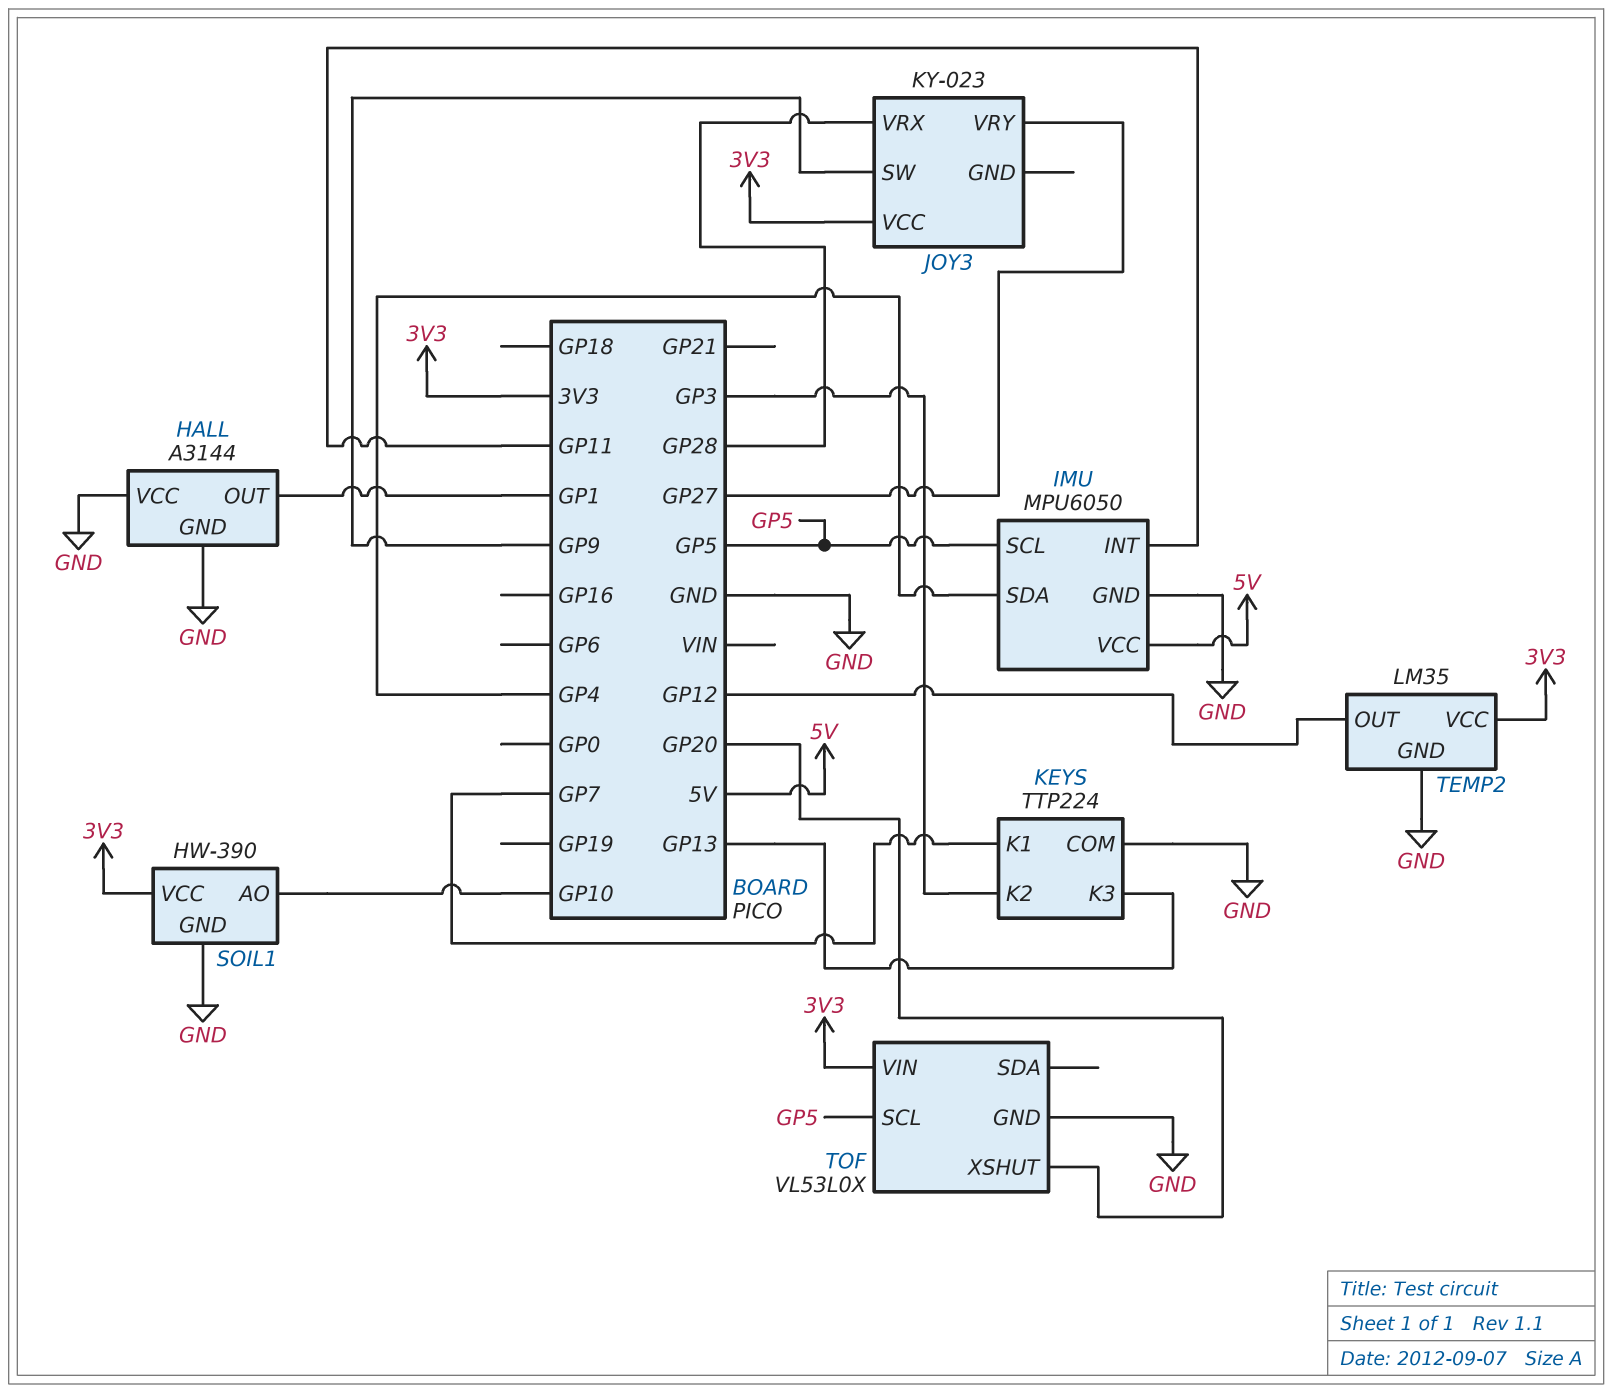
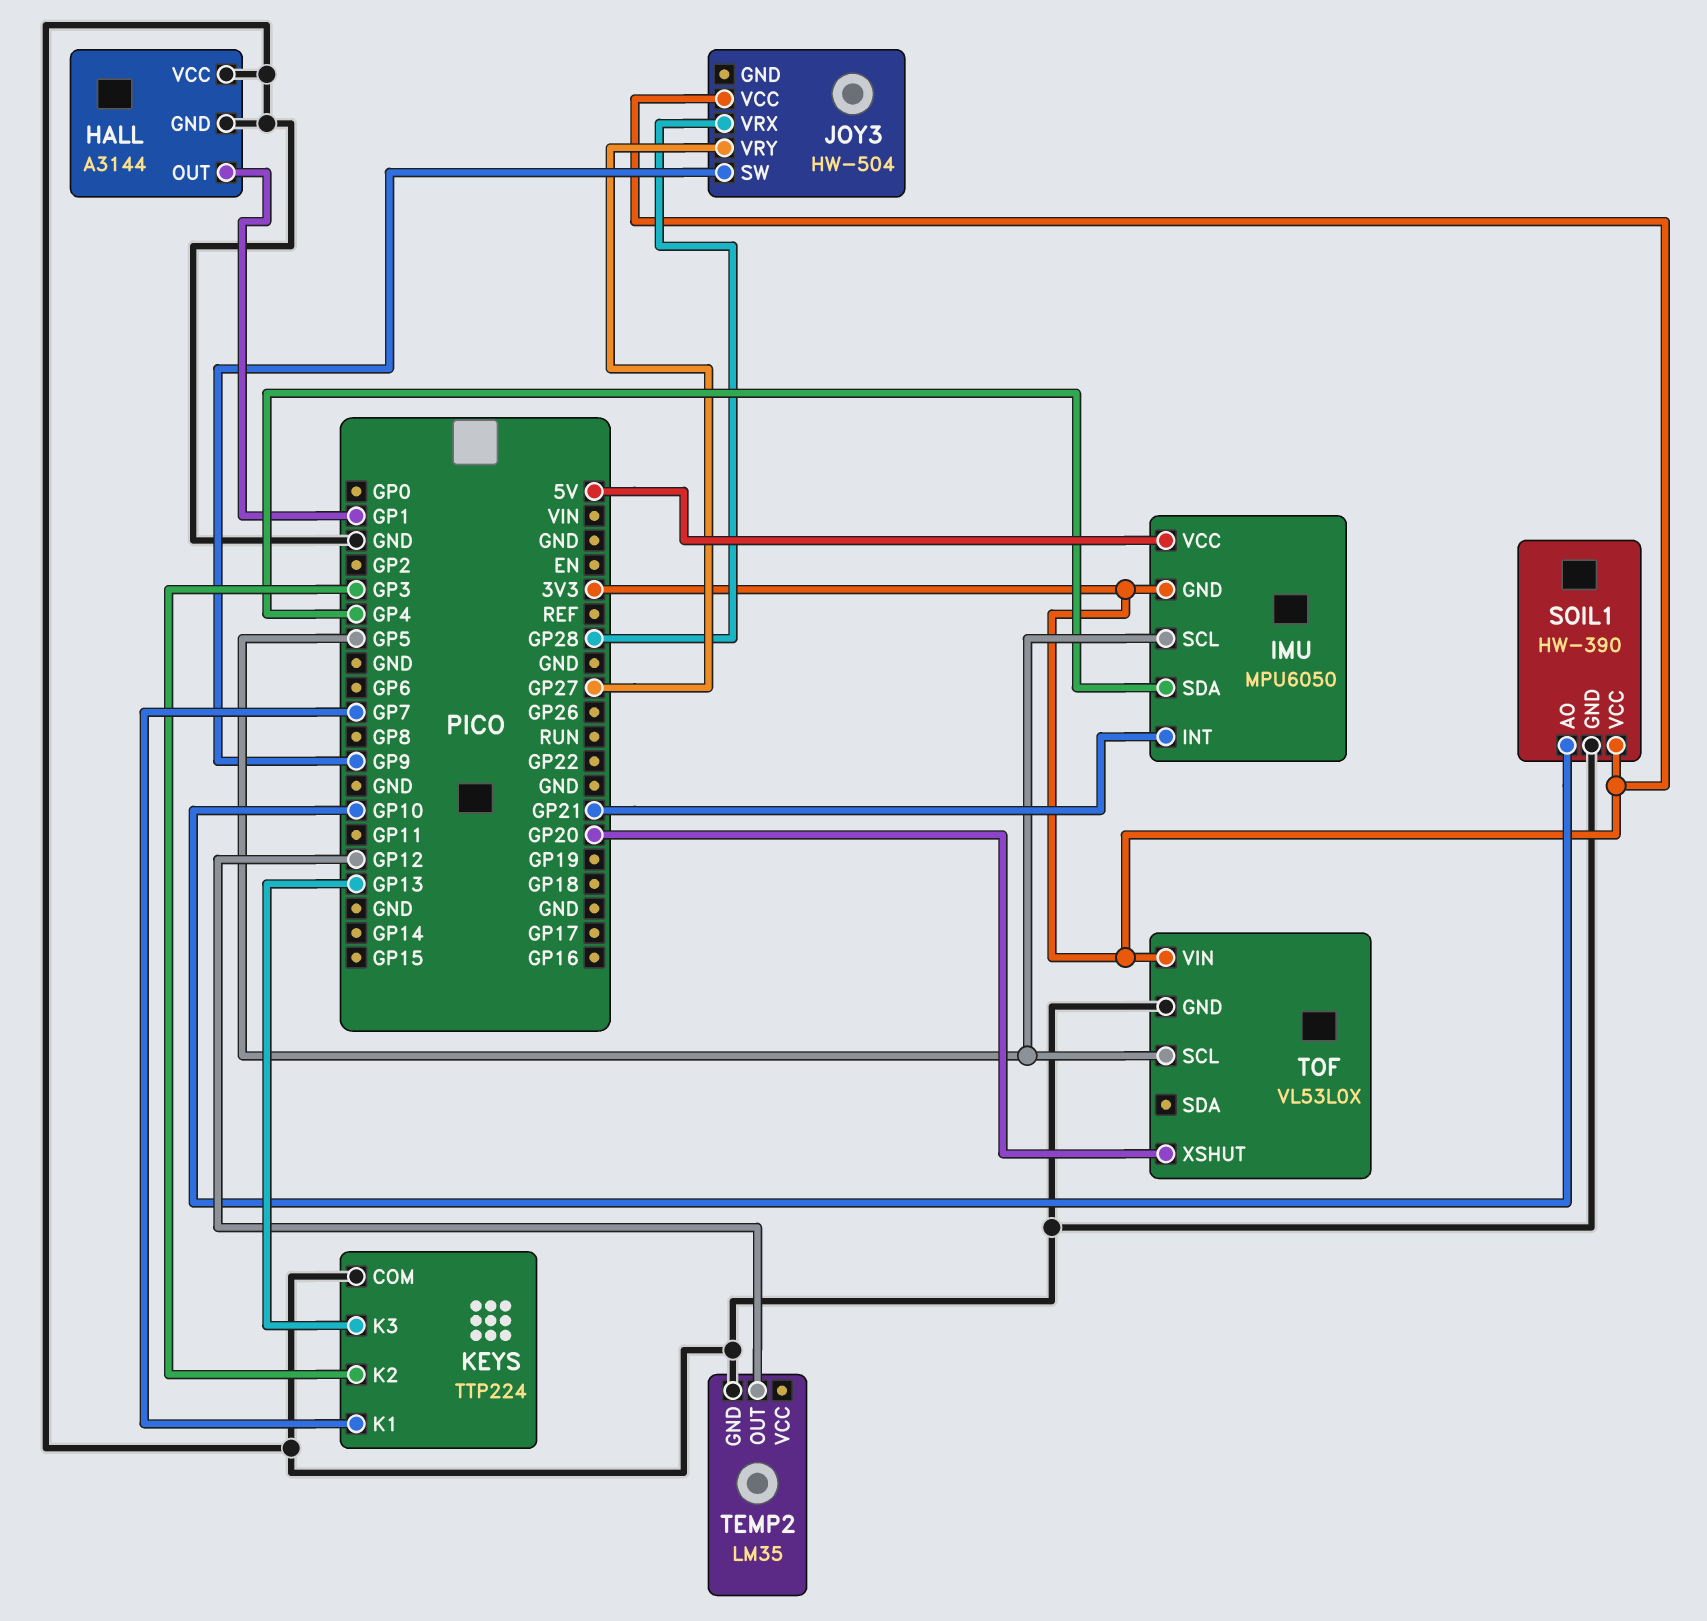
IMU pin GND: GND -> 3V3
IMU pin INT: GP11 -> GP21
JOY3: KY-023 -> HW-504
TEMP2 pin VCC: 3V3 -> none

